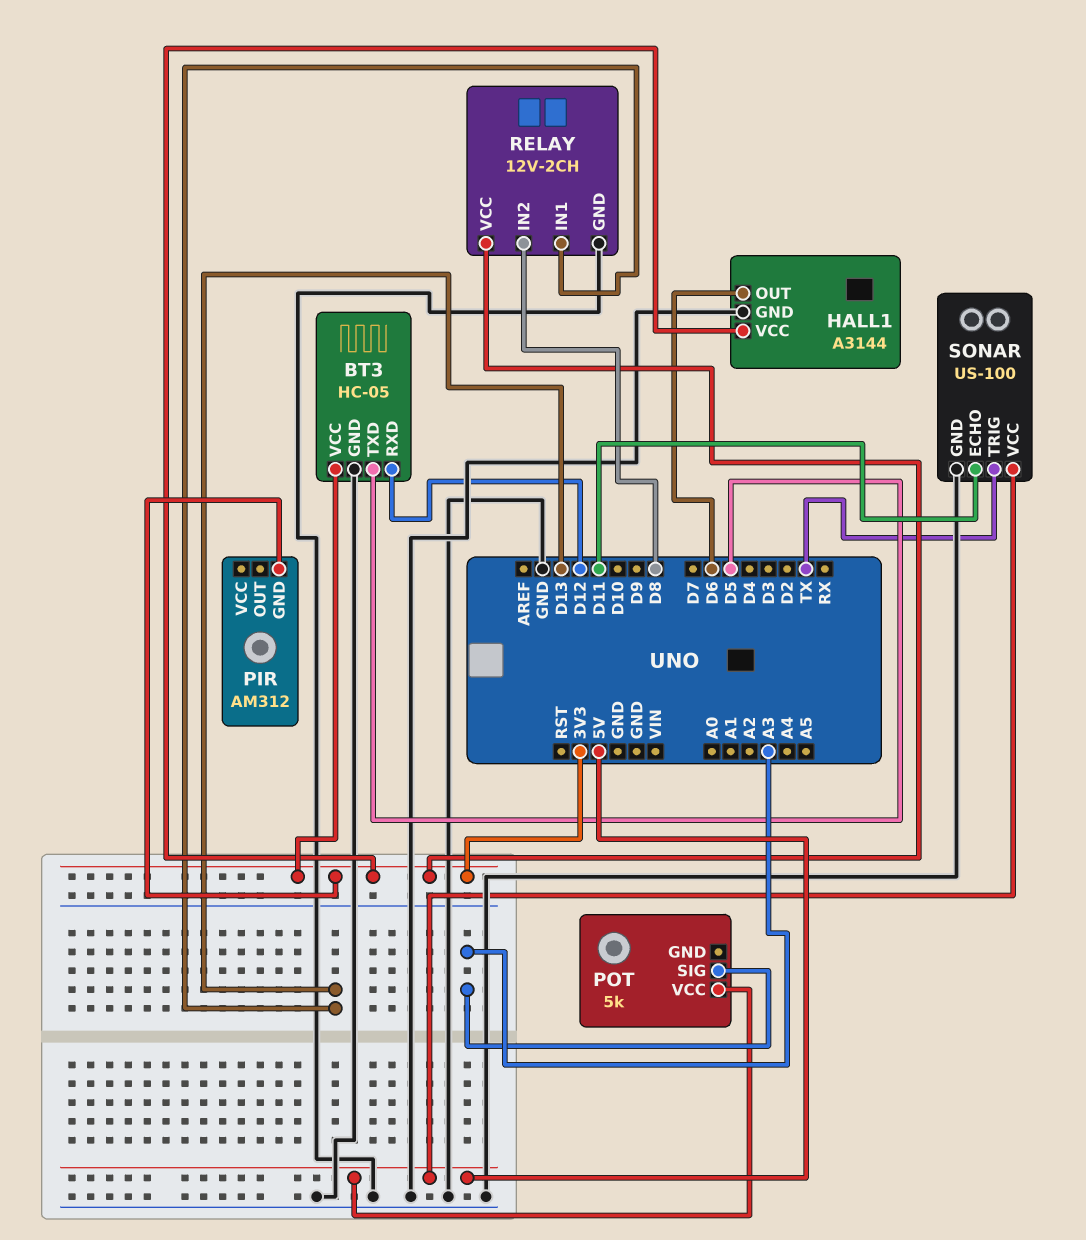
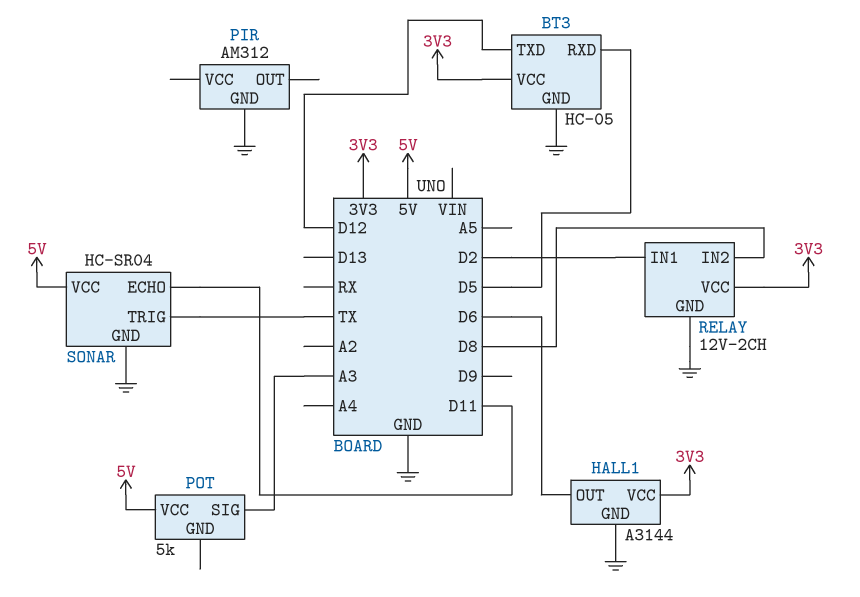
BT3 pin RXD: D12 -> D5
BT3 pin TXD: D5 -> D12
PIR pin GND: 3V3 -> GND
RELAY pin IN1: D13 -> D2
SONAR: US-100 -> HC-SR04

